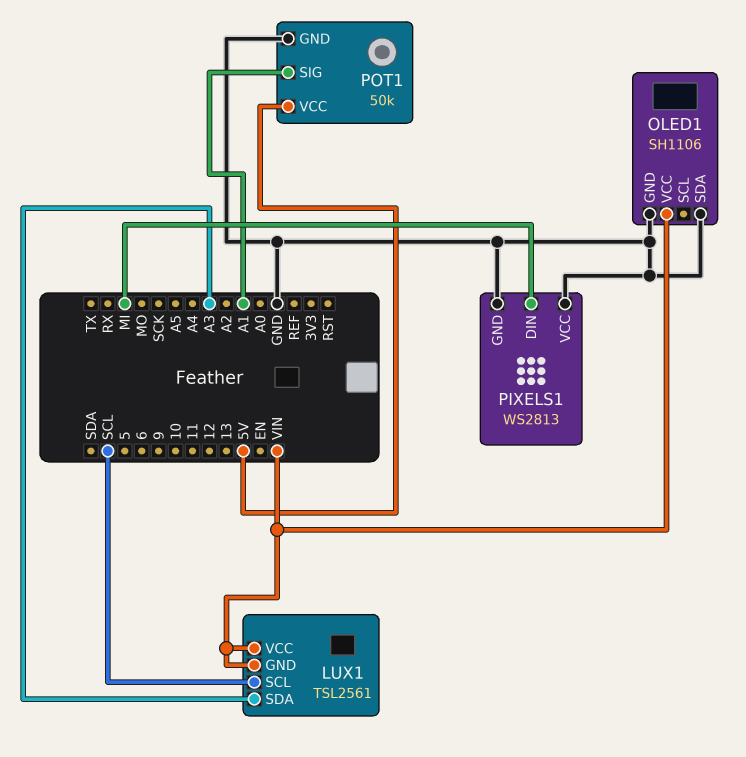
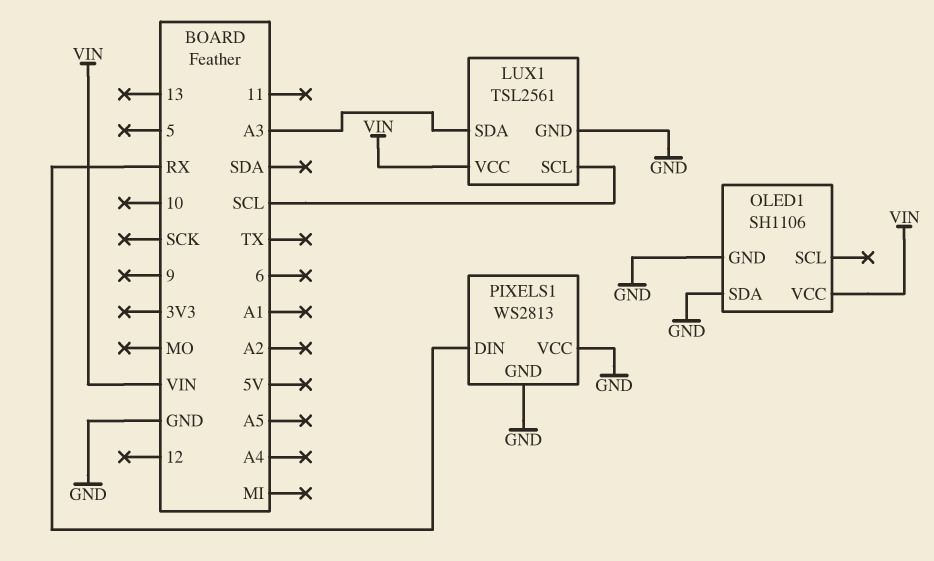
LUX1 pin GND: VIN -> GND
PIXELS1 pin DIN: MI -> RX
POT1: 50k -> none
POT1 pin GND: GND -> none
POT1 pin SIG: A1 -> none
POT1 pin VCC: 5V -> none

